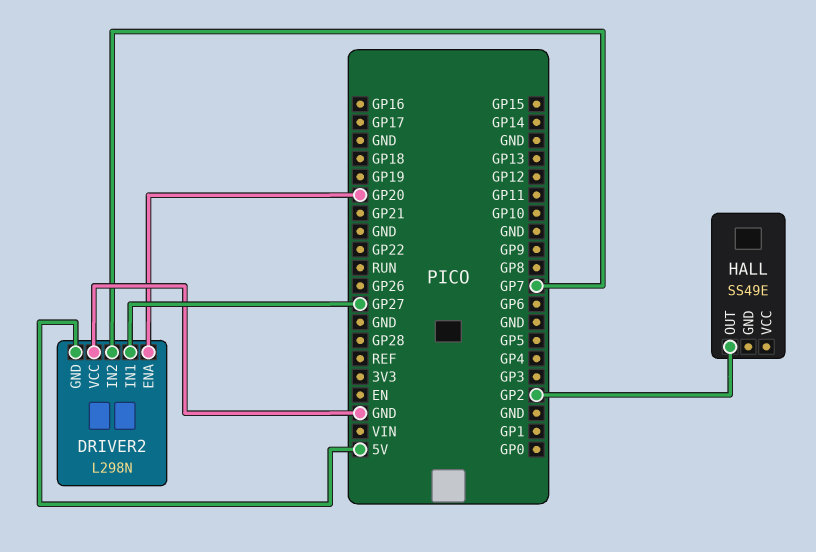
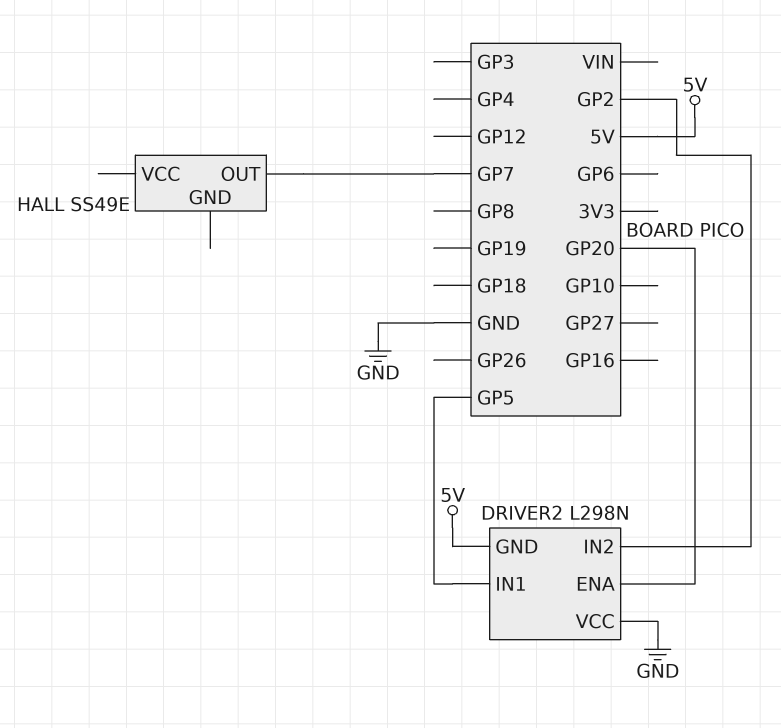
DRIVER2 pin IN1: GP27 -> GP5
DRIVER2 pin IN2: GP7 -> GP2
HALL pin OUT: GP2 -> GP7

